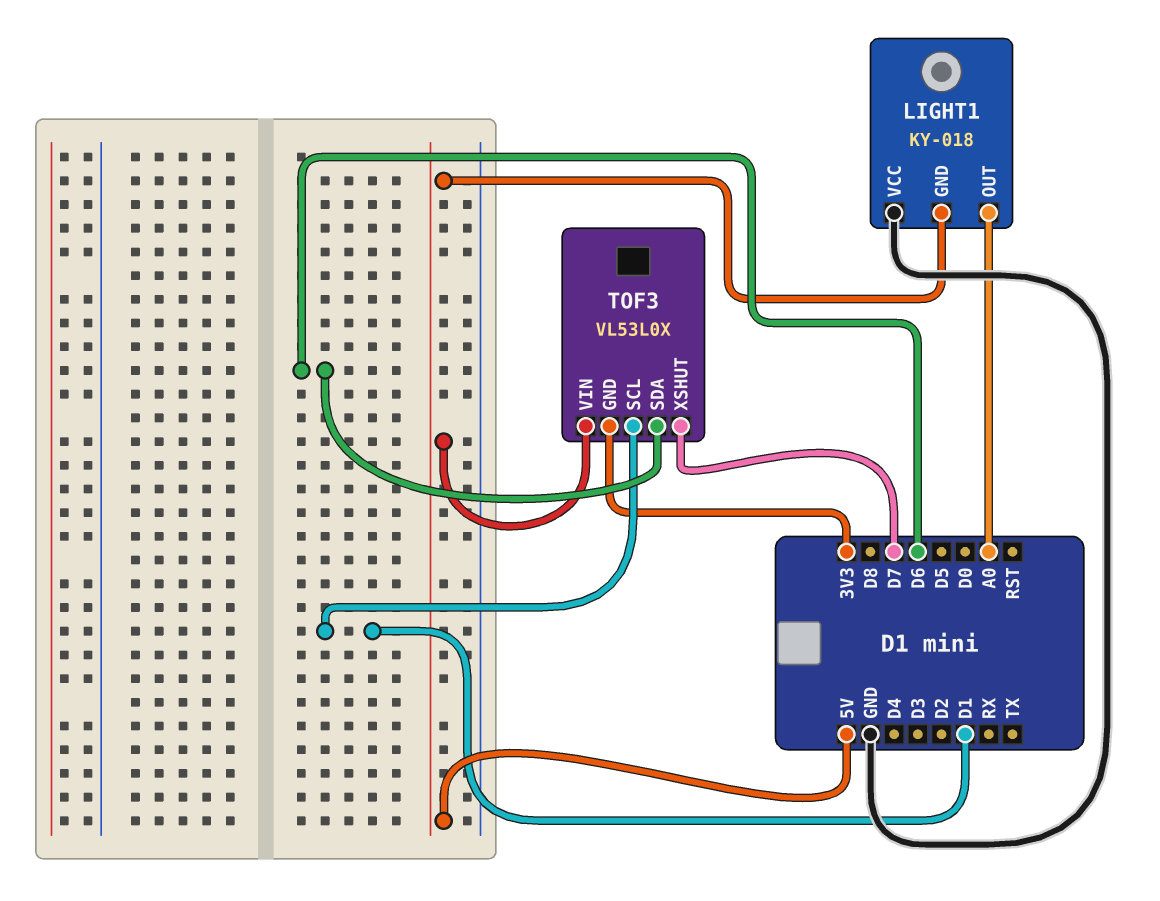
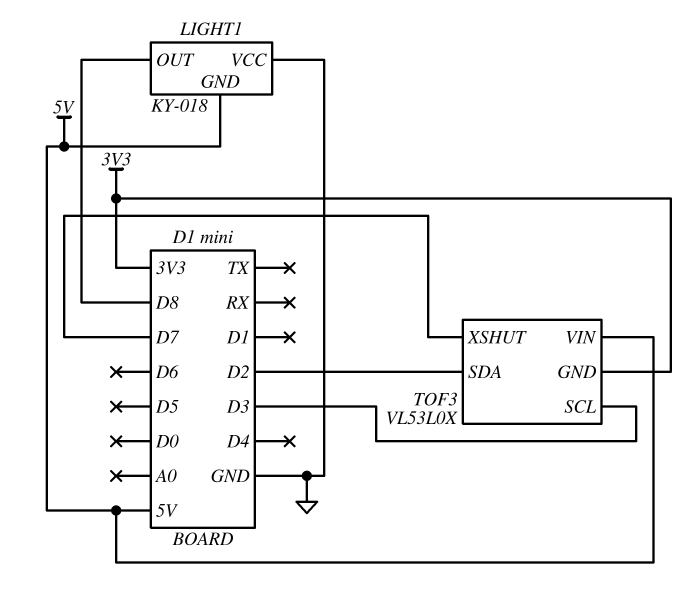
LIGHT1 pin OUT: A0 -> D8
TOF3 pin SCL: D1 -> D3
TOF3 pin SDA: D6 -> D2

